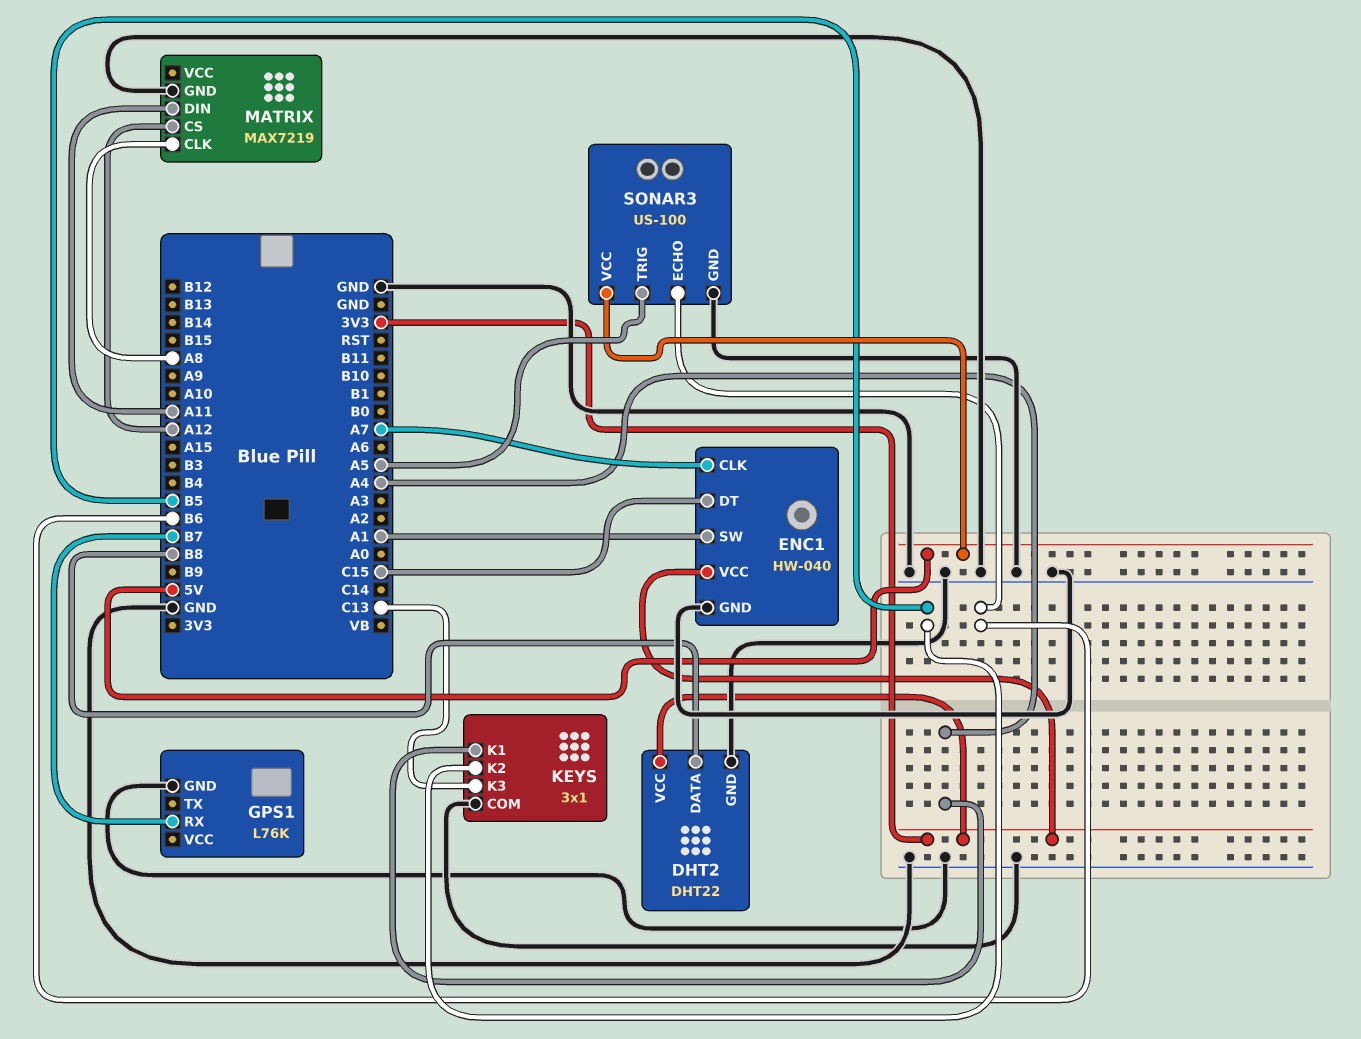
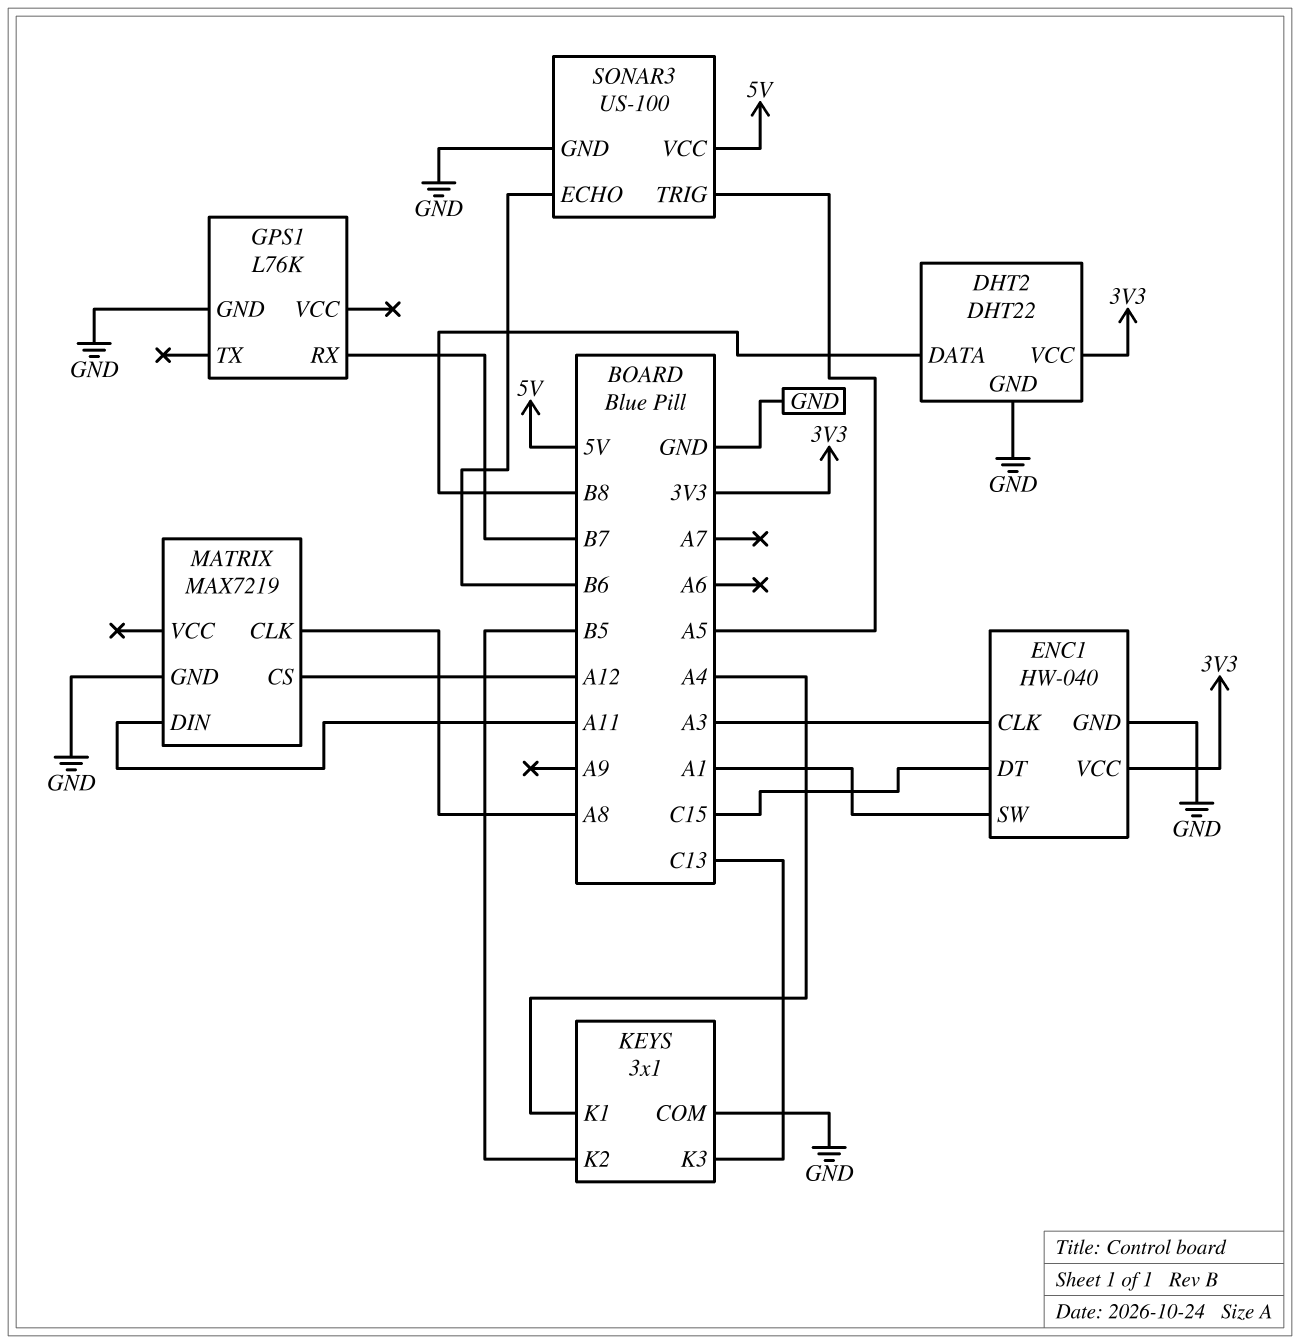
ENC1 pin CLK: A7 -> A3

